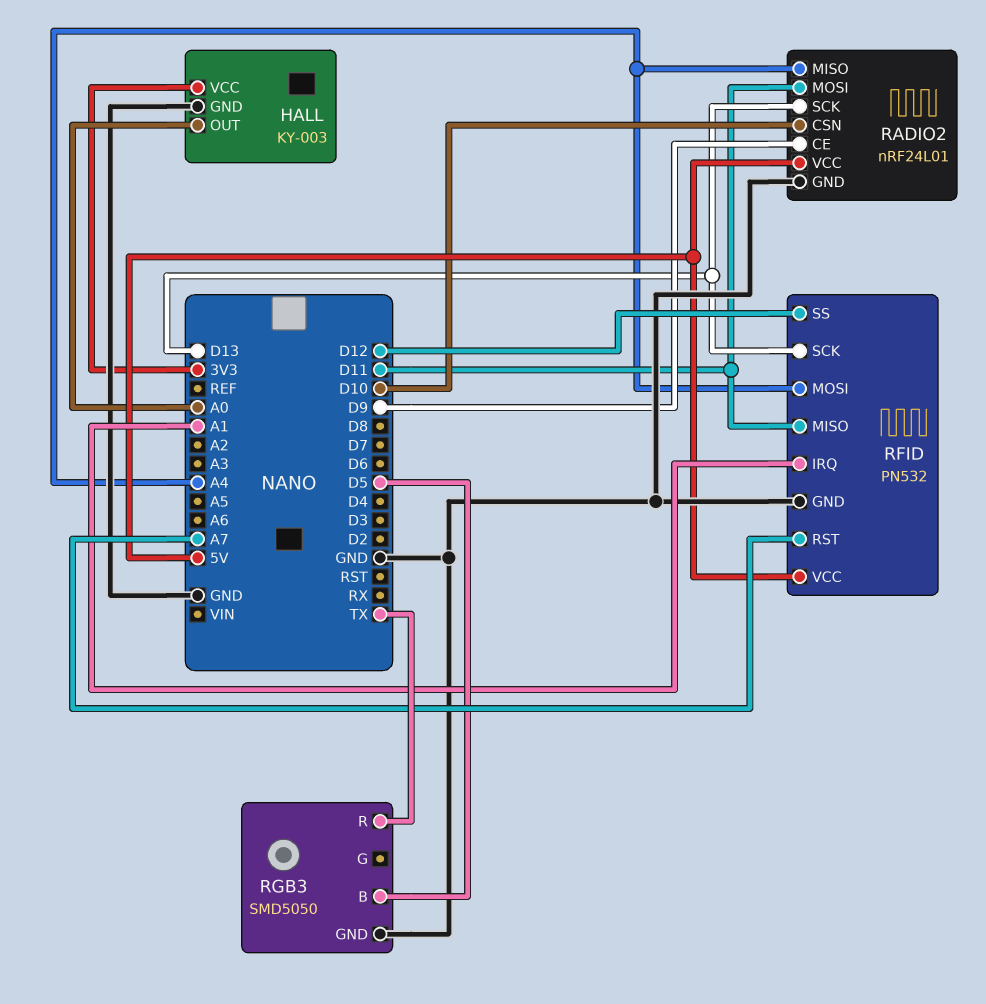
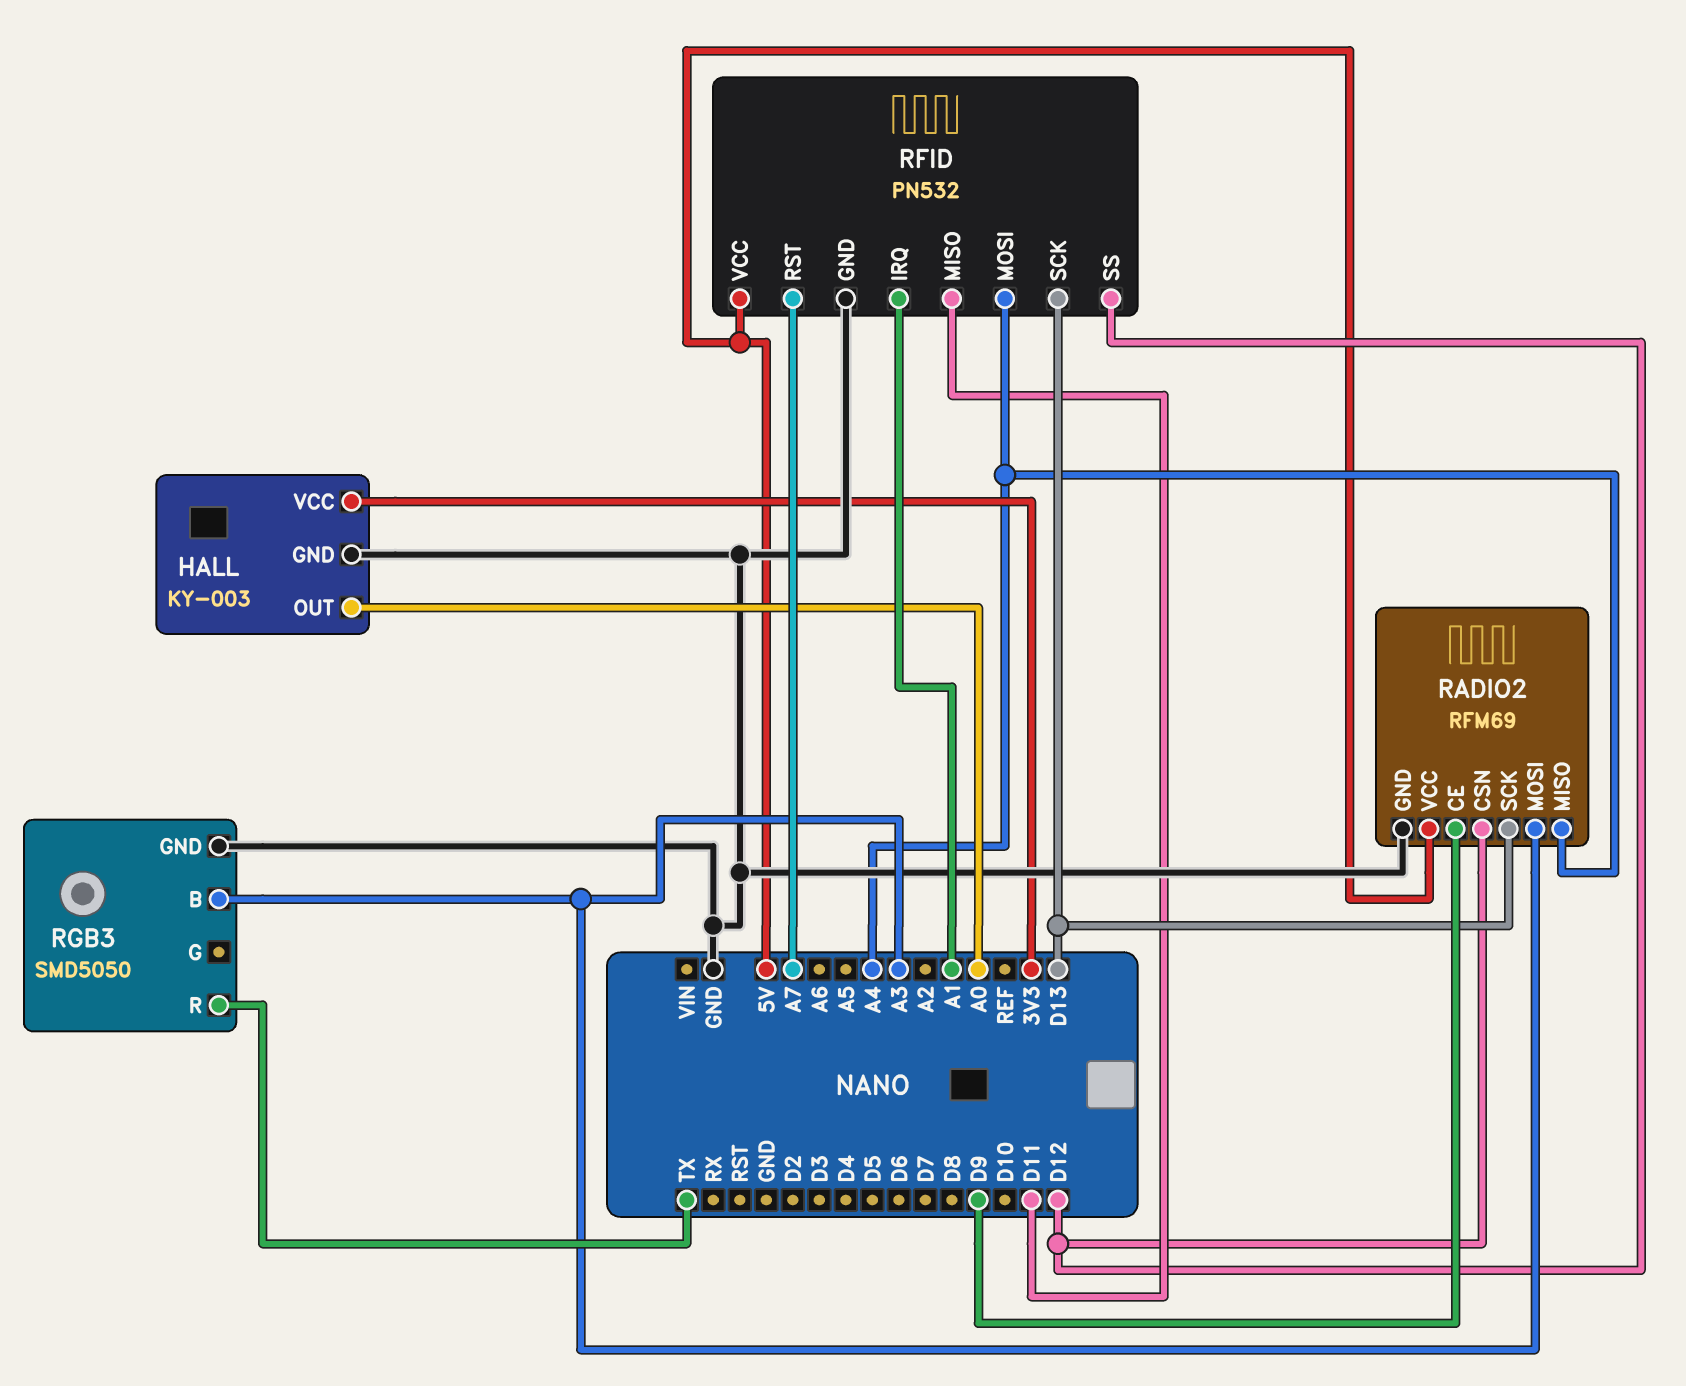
RADIO2: nRF24L01 -> RFM69
RADIO2 pin CSN: D10 -> D12
RADIO2 pin MOSI: D11 -> A3
RGB3 pin B: D5 -> A3

